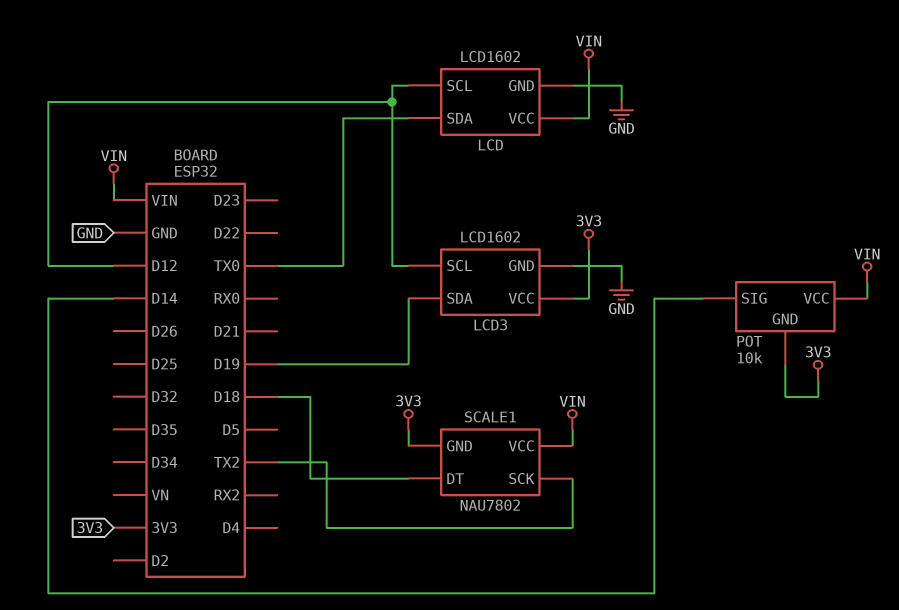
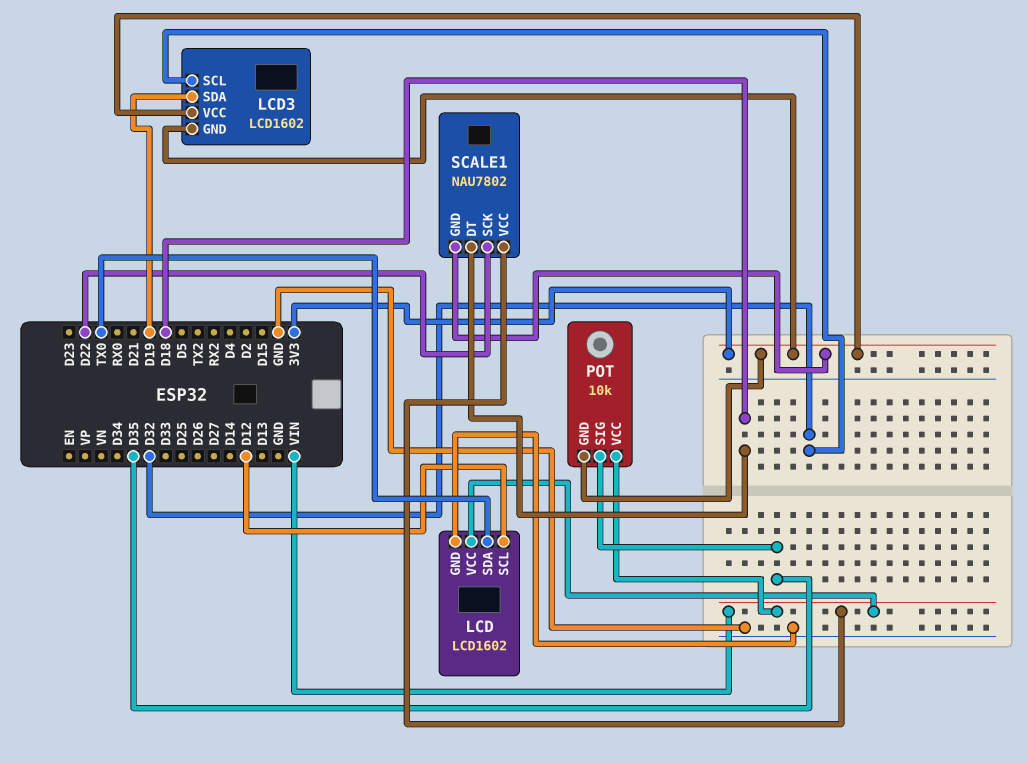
LCD3 pin GND: GND -> 3V3
LCD3 pin SCL: D12 -> D32
POT pin SIG: D14 -> D35
SCALE1 pin SCK: TX2 -> D22

